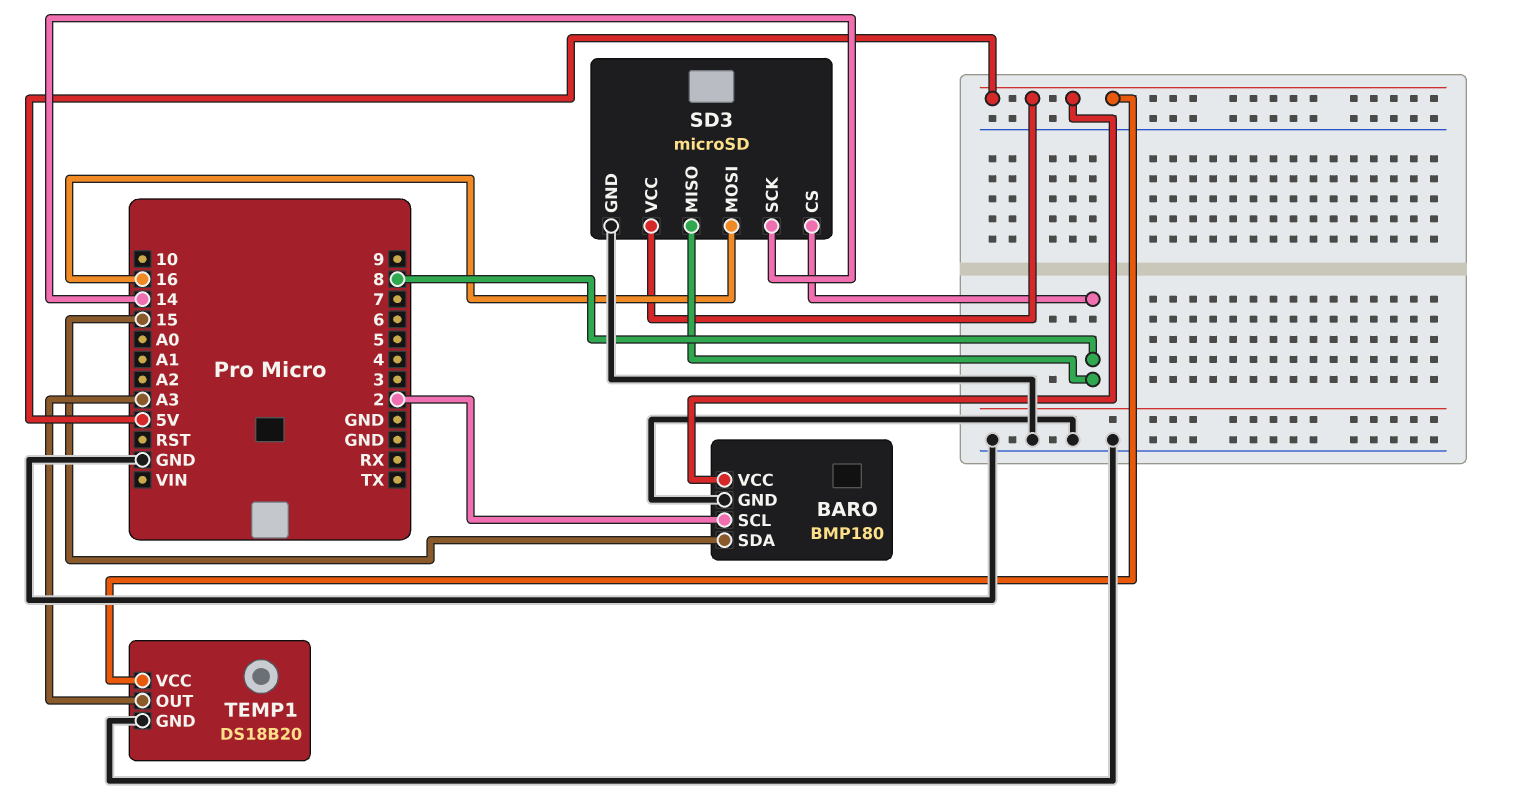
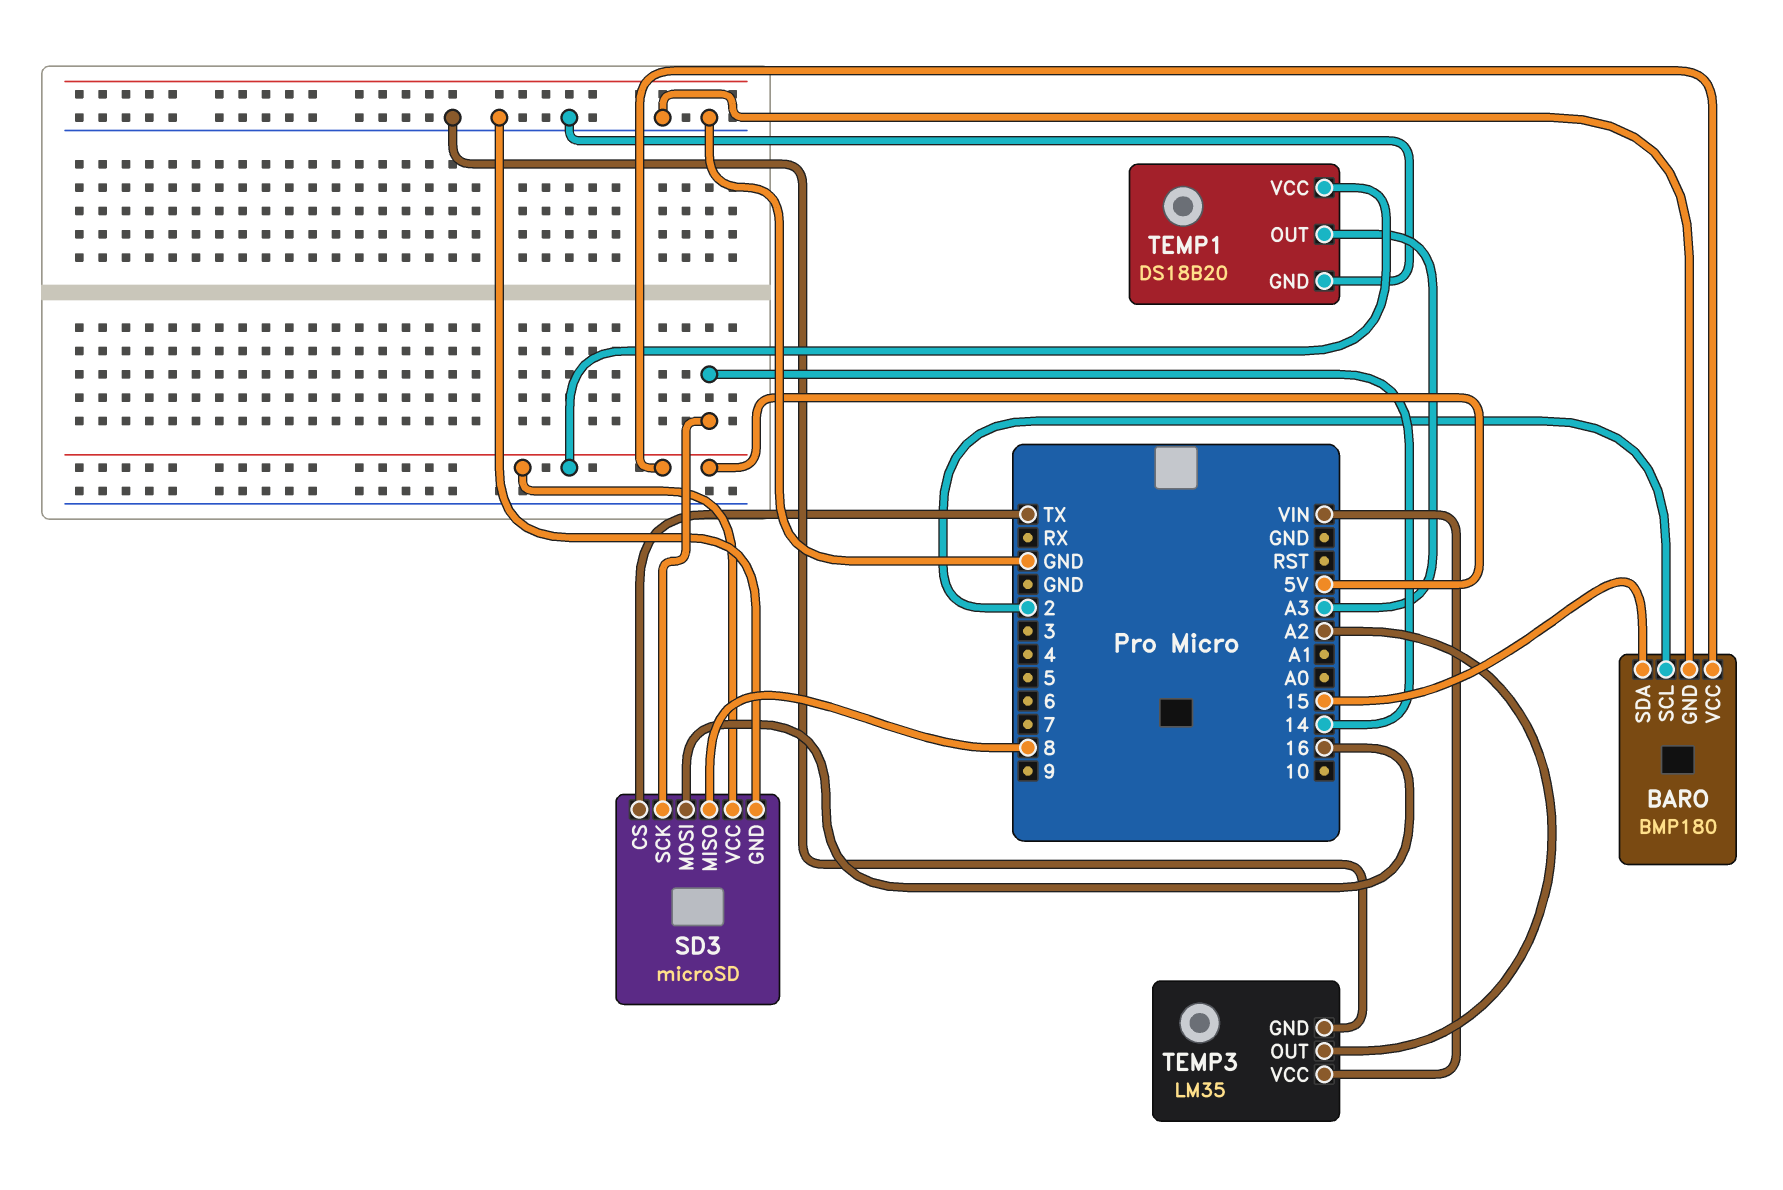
SD3 pin CS: 8 -> TX
TEMP3: none -> LM35
TEMP3 pin GND: none -> GND
TEMP3 pin OUT: none -> A2
TEMP3 pin VCC: none -> VIN

